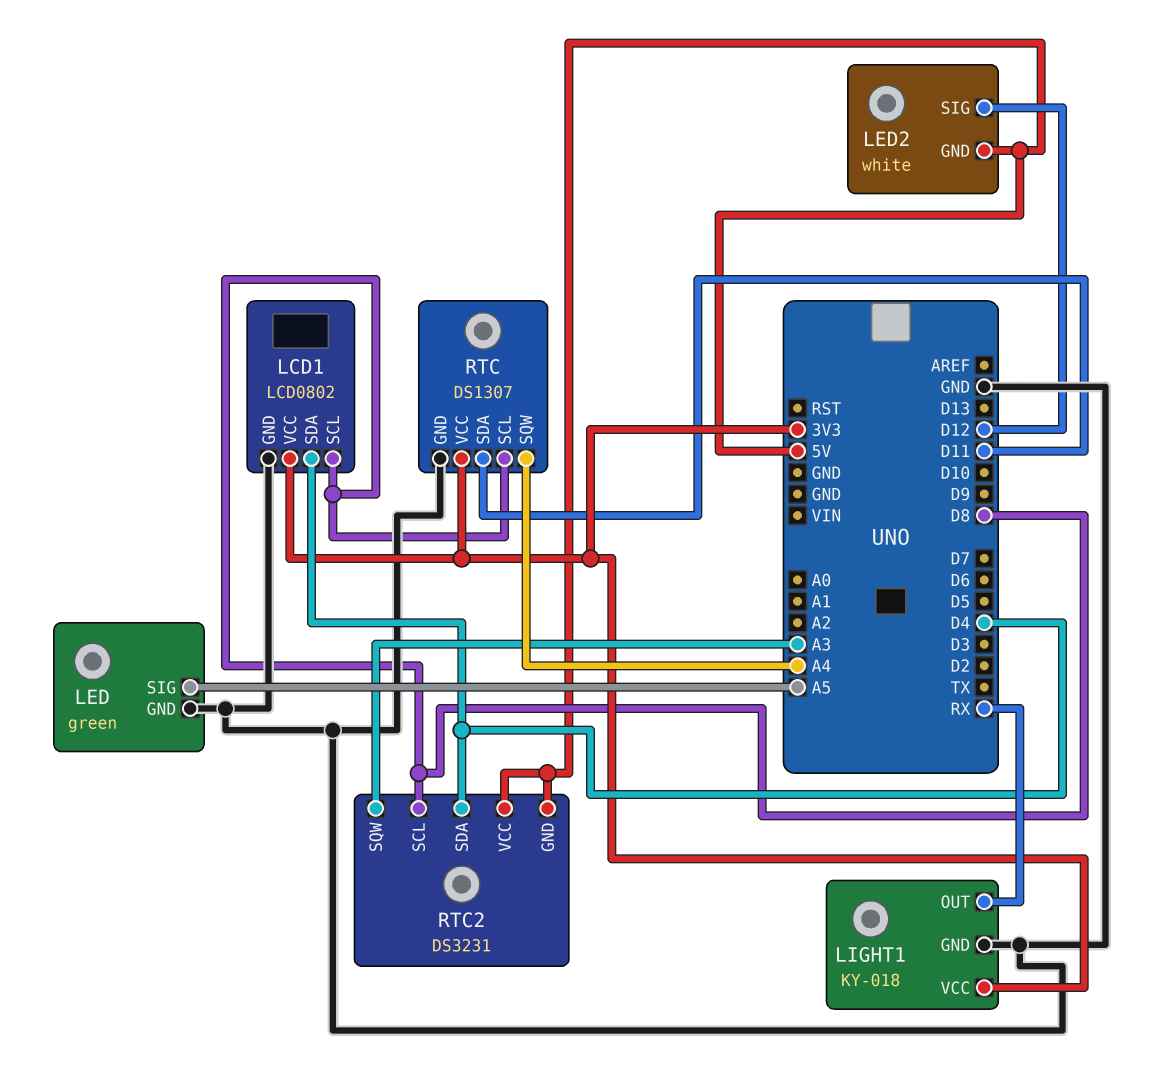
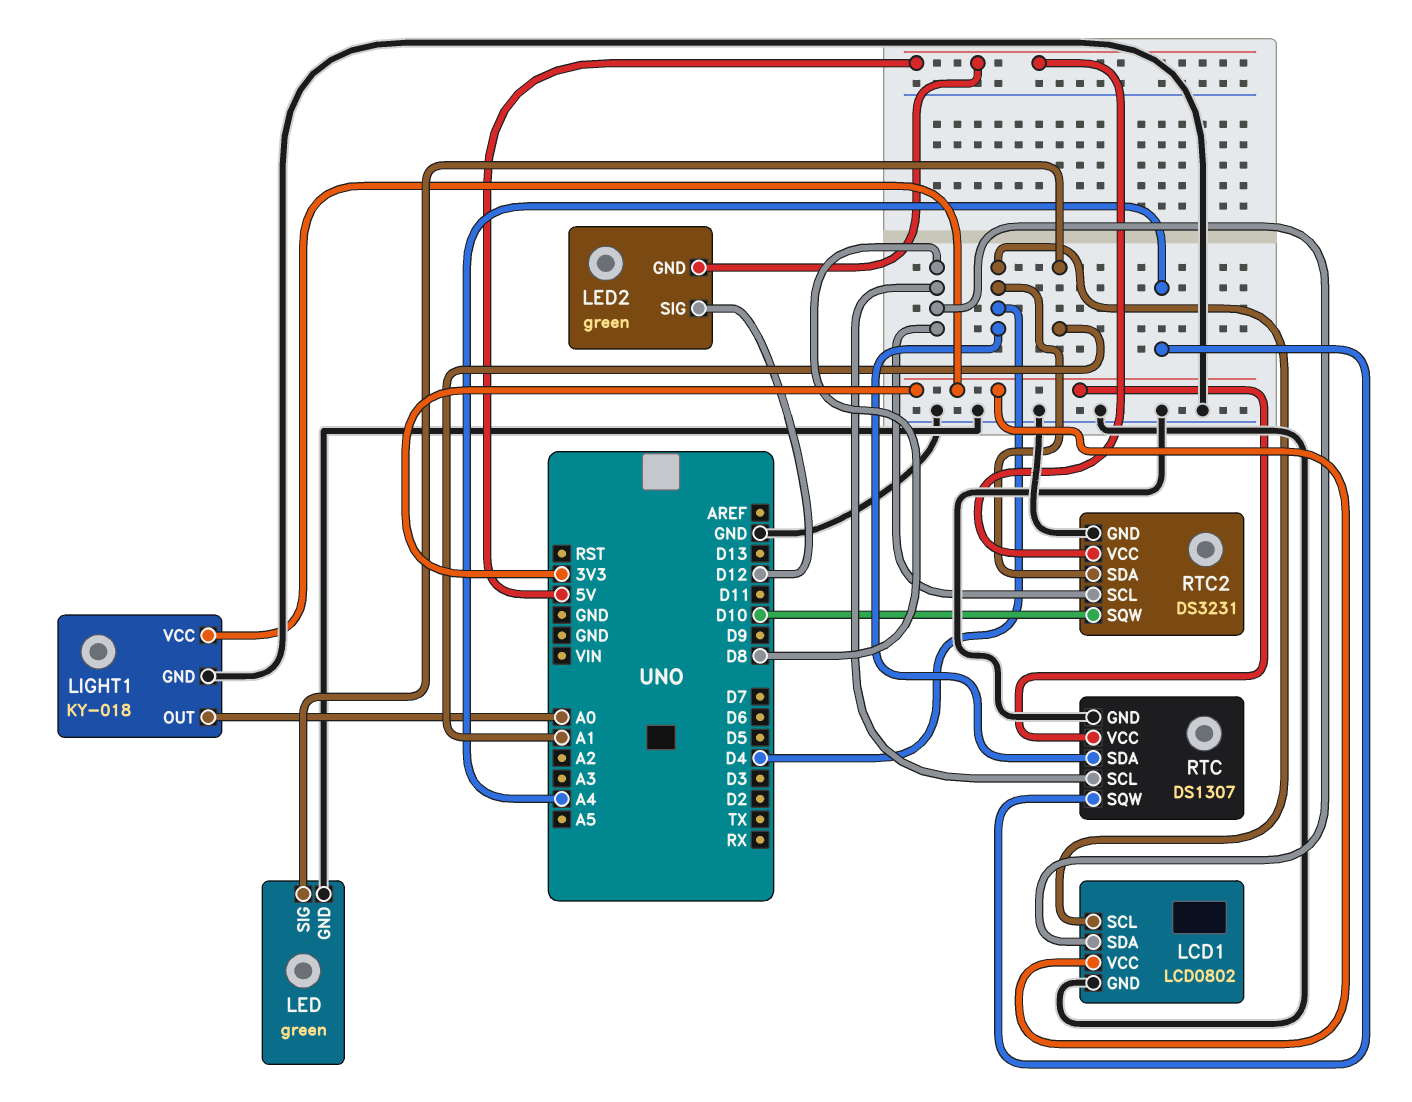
LCD1 pin SCL: D8 -> D4
LCD1 pin SDA: D4 -> D8
LED pin SIG: A5 -> A1
LED2: white -> green
LIGHT1 pin OUT: RX -> A0
RTC pin SDA: D11 -> D4
RTC2 pin GND: 5V -> GND
RTC2 pin SQW: A3 -> D10

